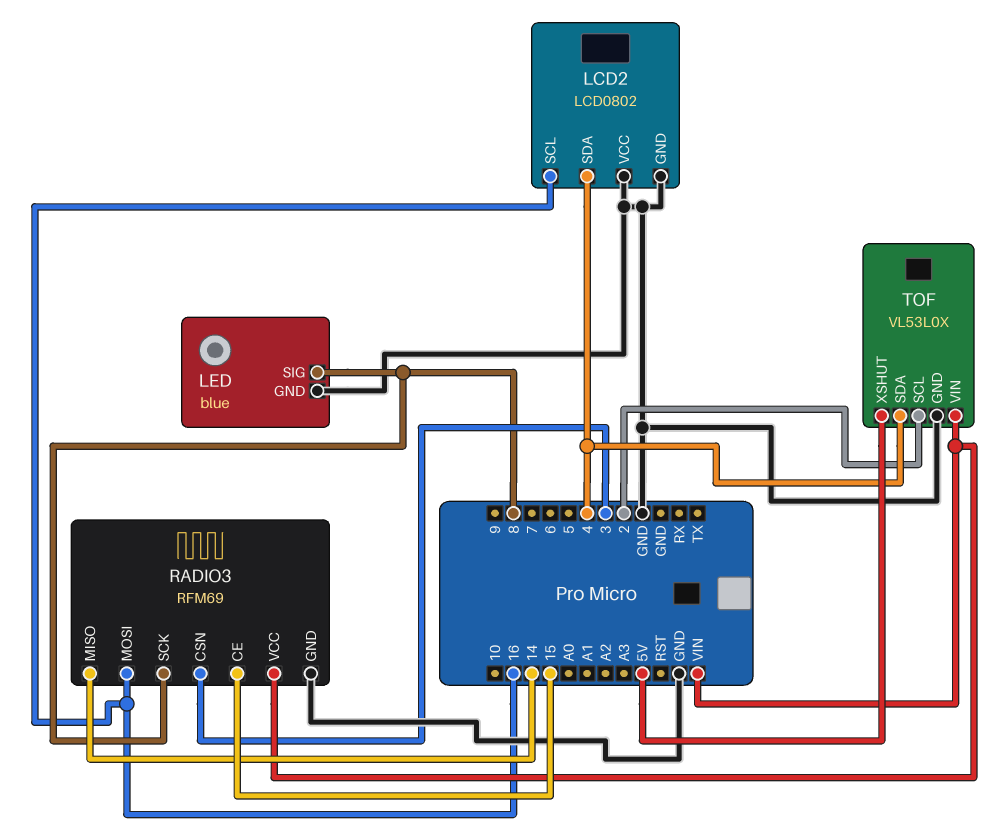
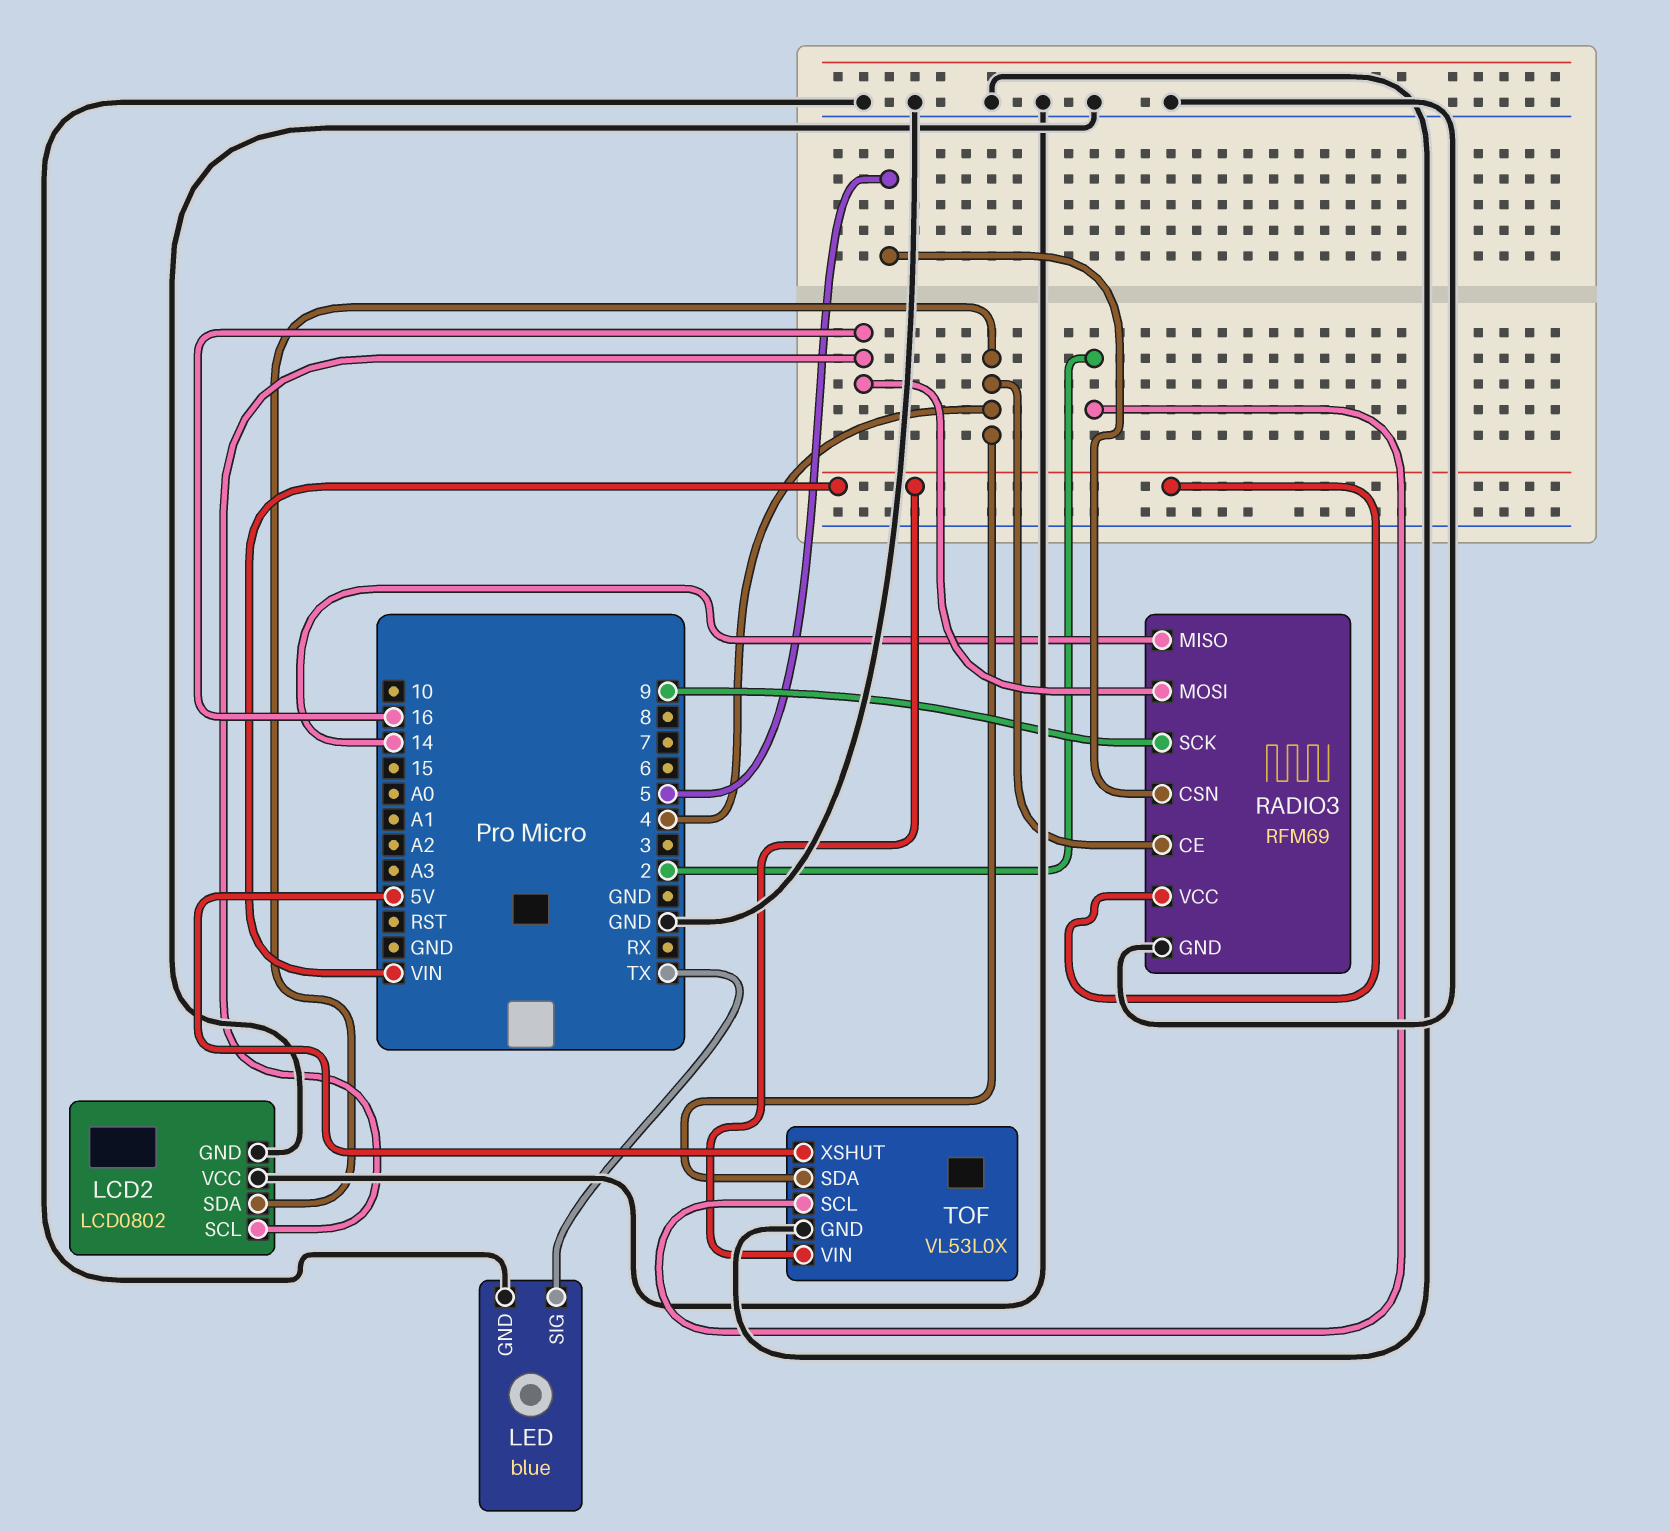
LED pin SIG: 8 -> TX
RADIO3 pin CE: 15 -> 4
RADIO3 pin CSN: 3 -> 5
RADIO3 pin SCK: 8 -> 9

